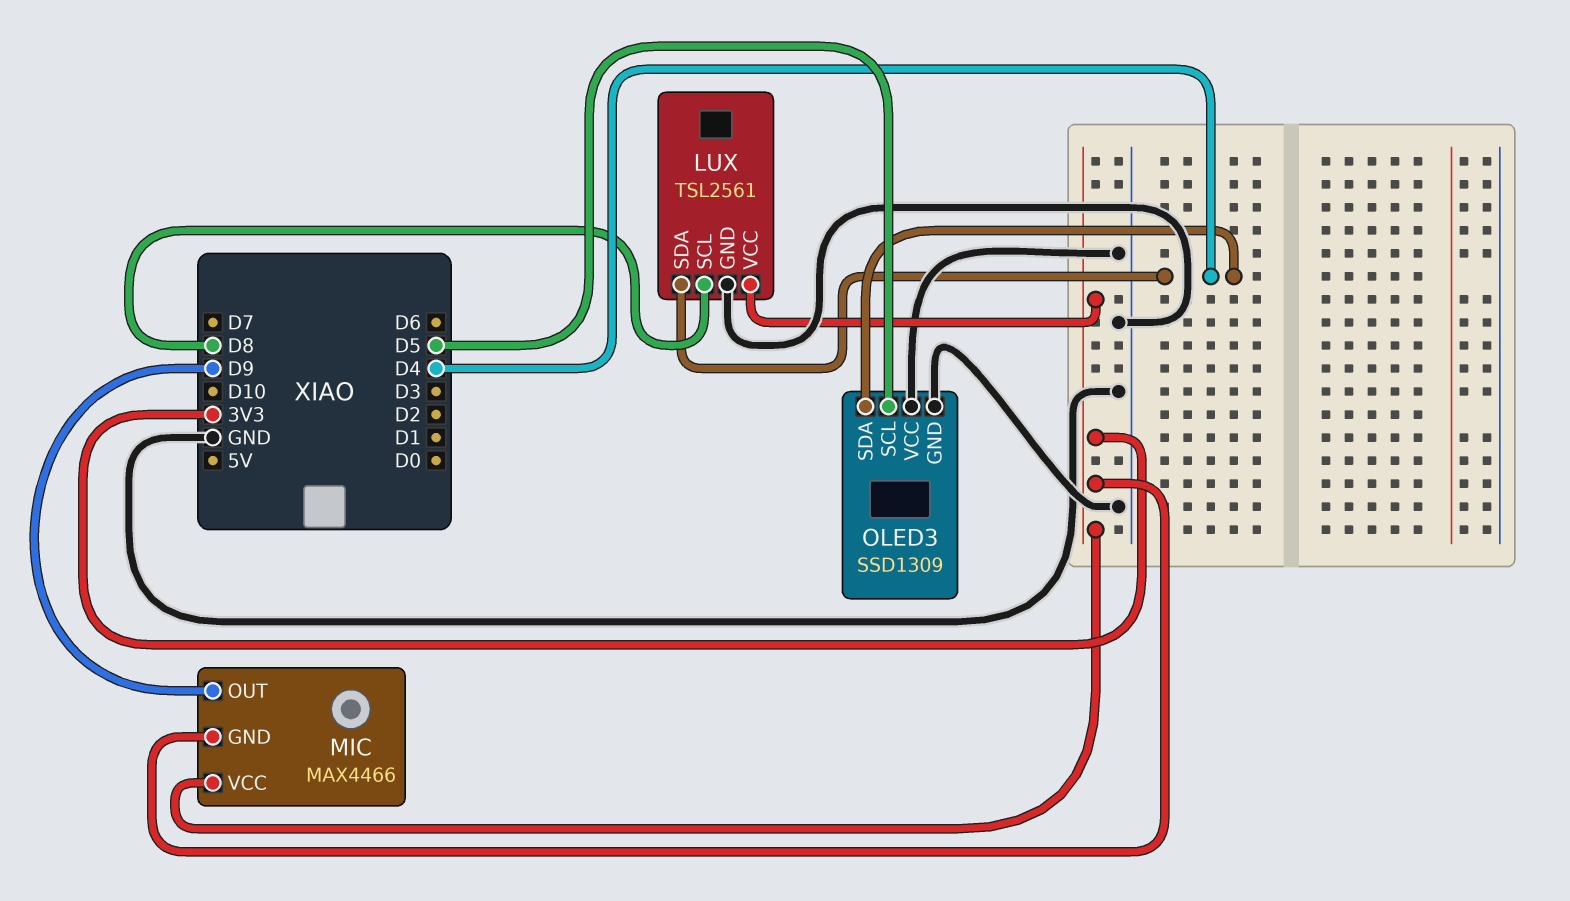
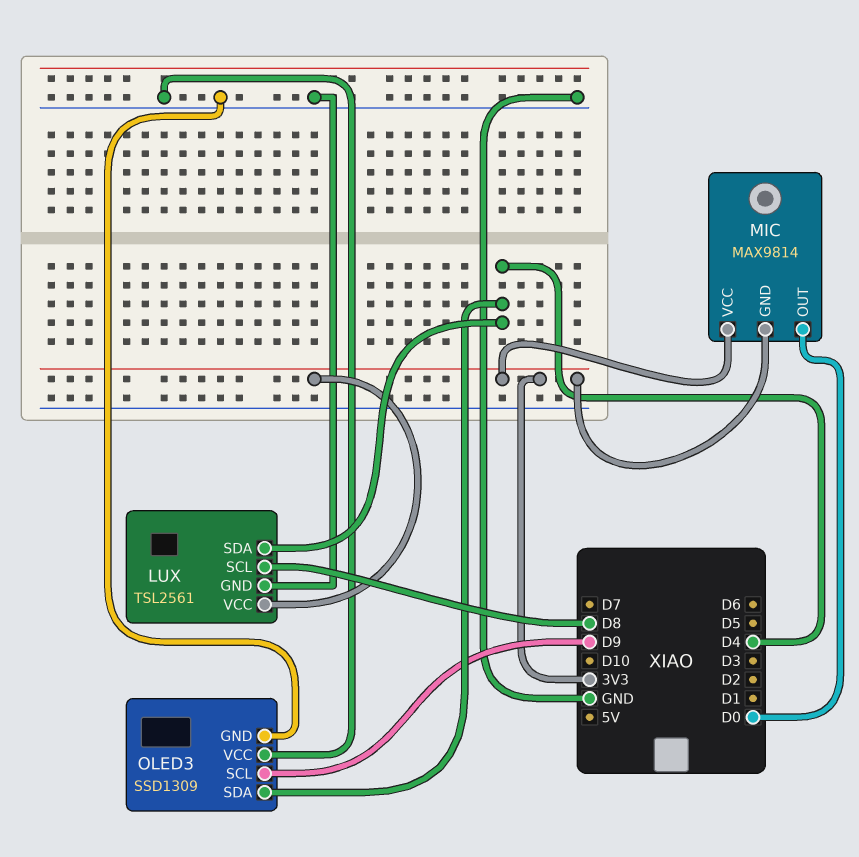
MIC: MAX4466 -> MAX9814
MIC pin OUT: D9 -> D0
OLED3 pin SCL: D5 -> D9

